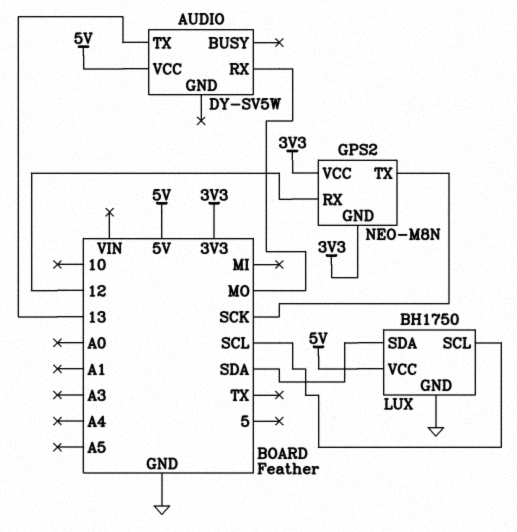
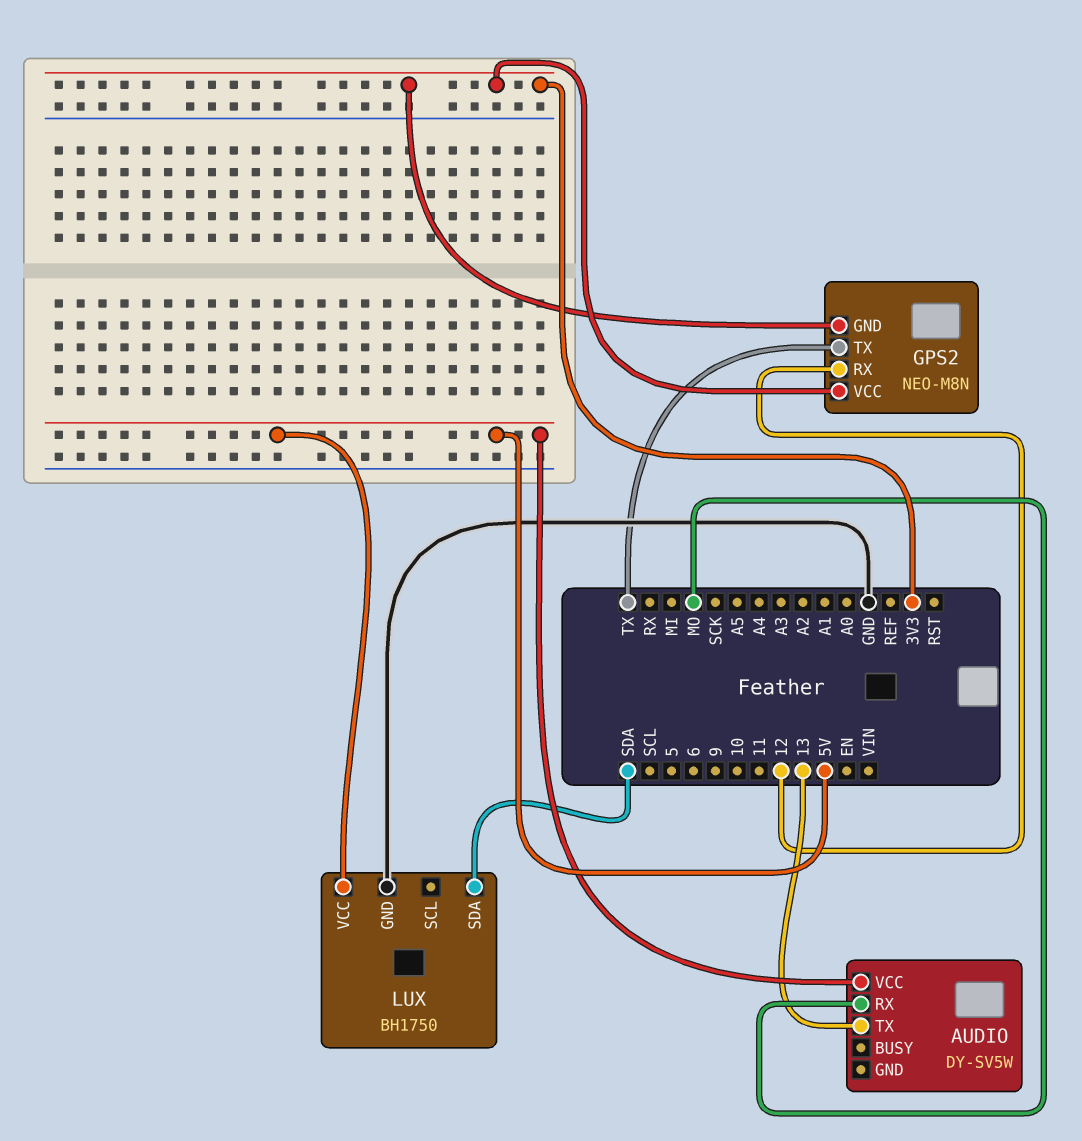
GPS2 pin TX: SCK -> TX
LUX pin SCL: SCL -> none

